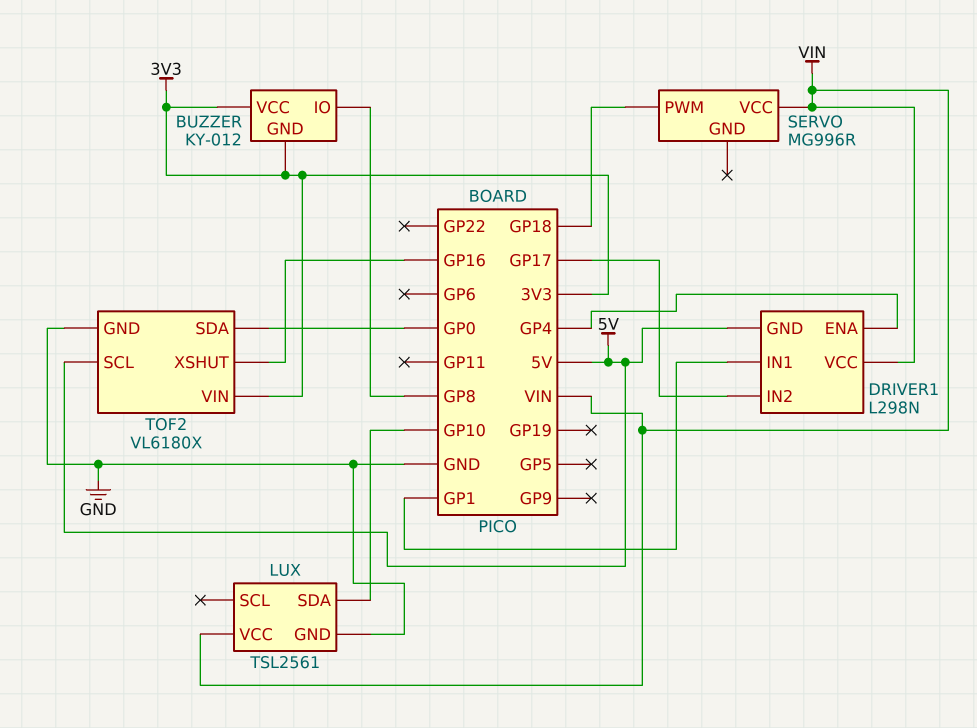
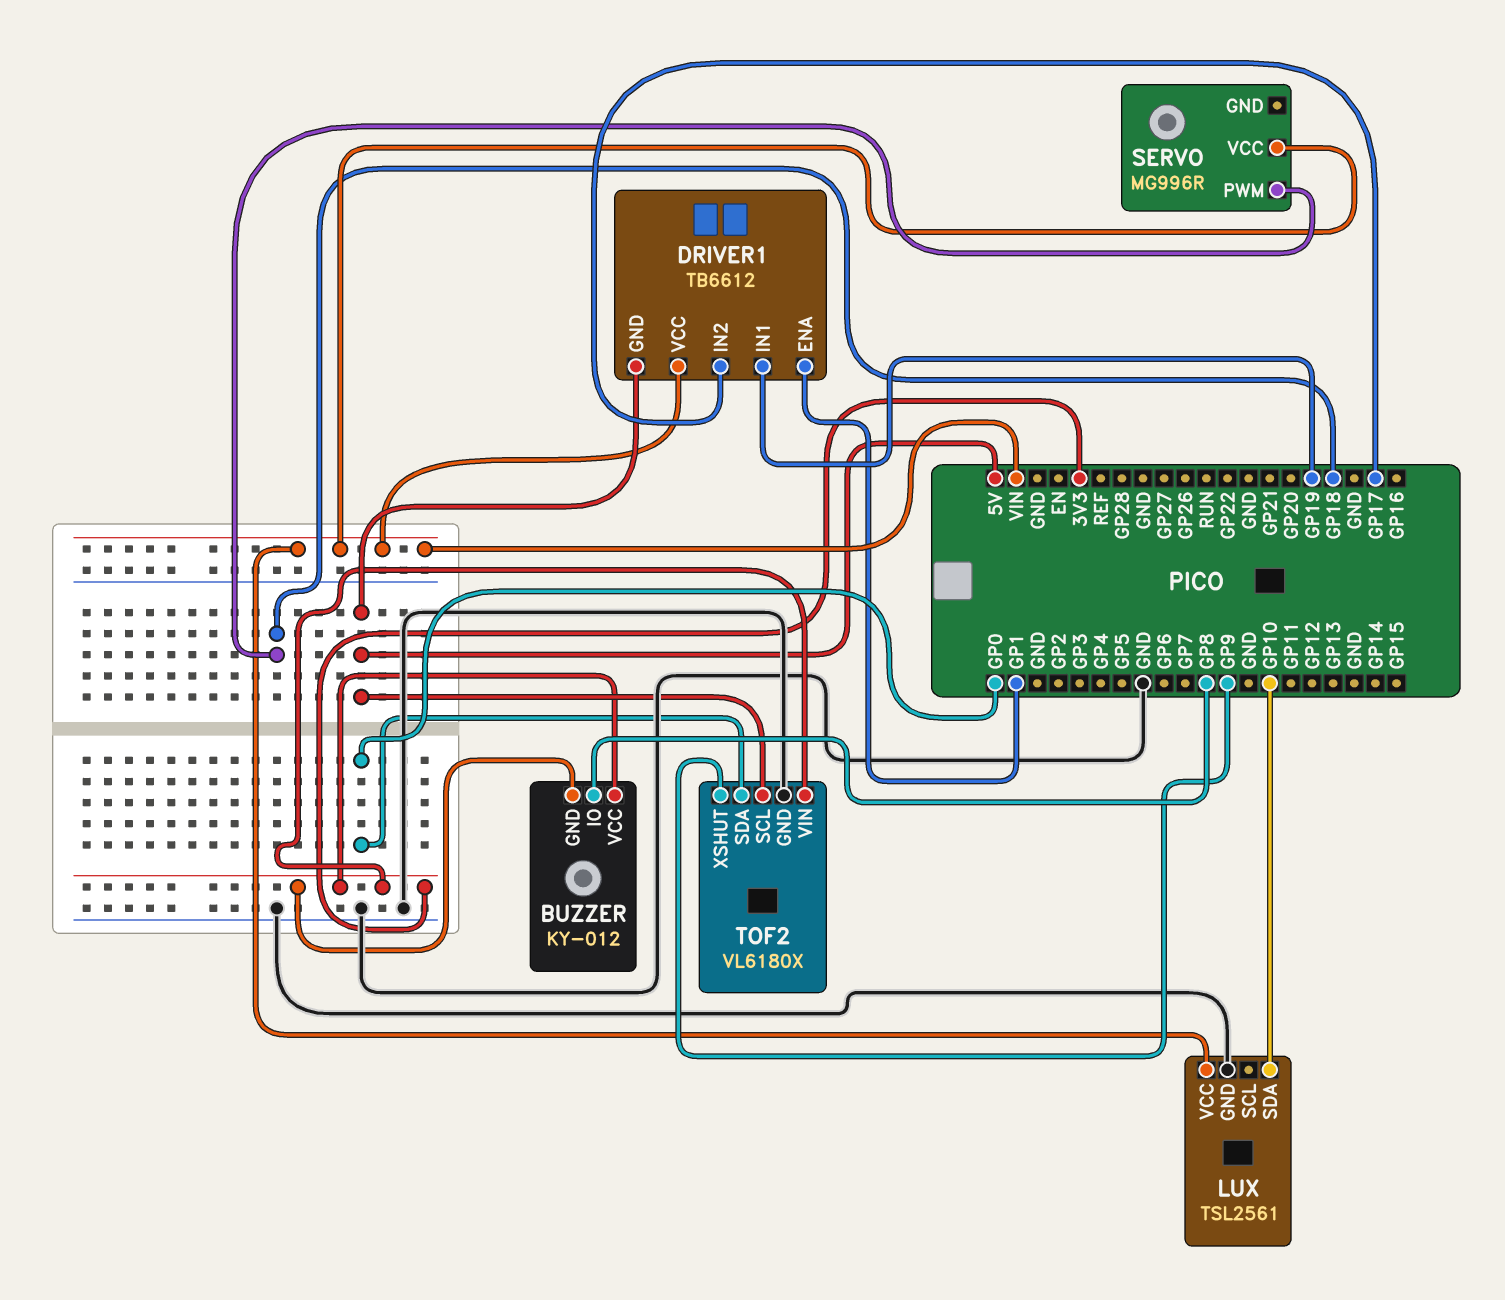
DRIVER1: L298N -> TB6612
DRIVER1 pin ENA: GP4 -> GP1
DRIVER1 pin IN1: GP1 -> GP19
TOF2 pin XSHUT: GP16 -> GP9

